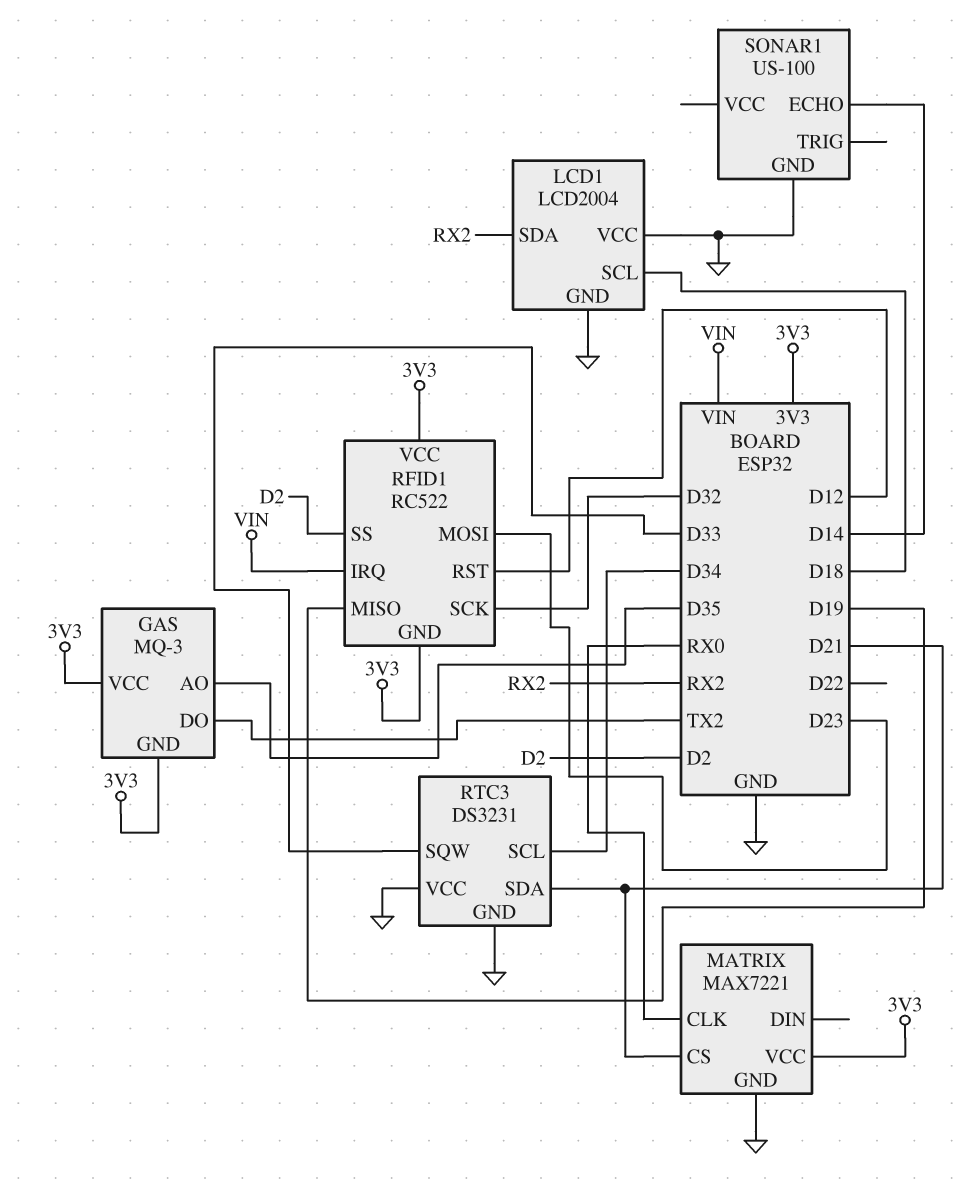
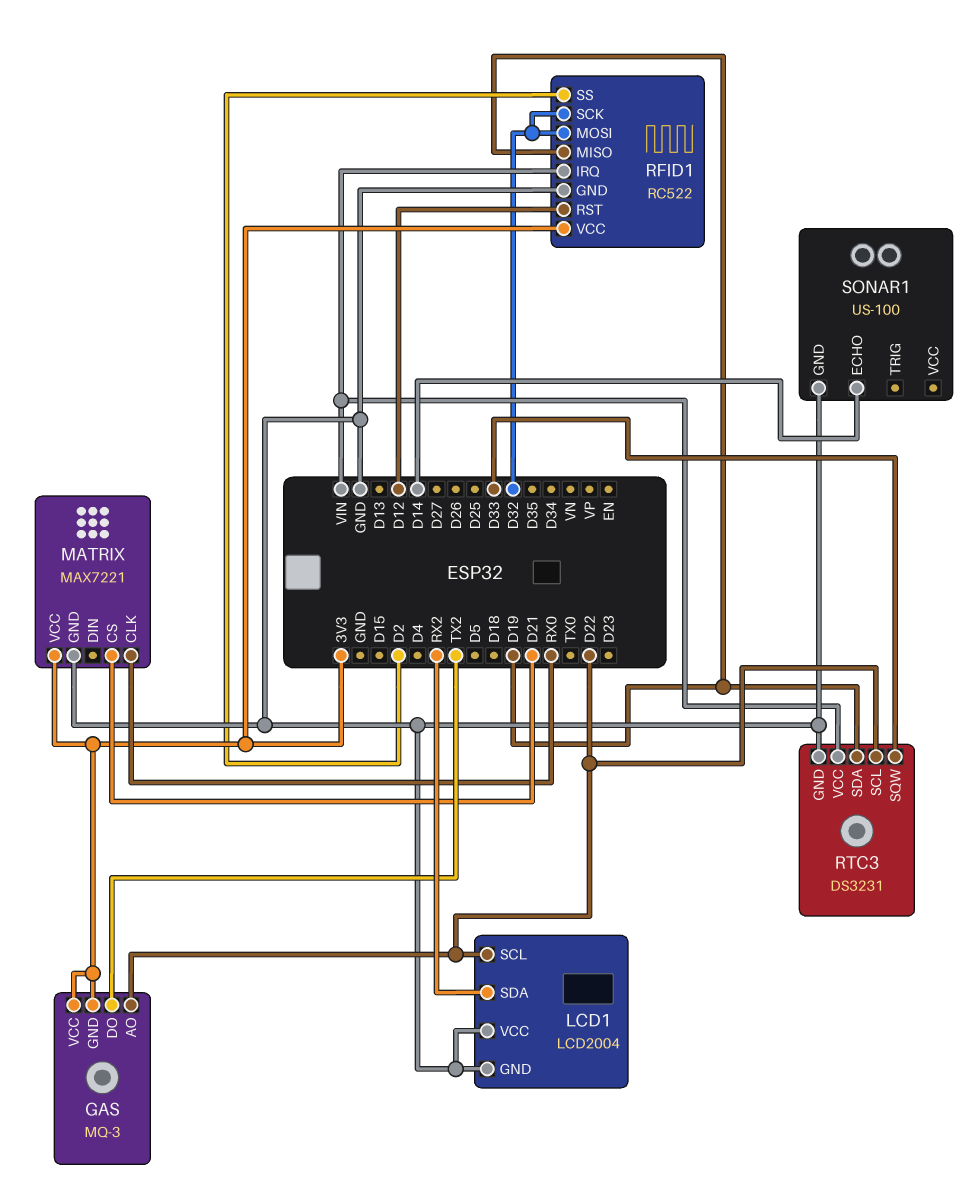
GAS pin AO: D35 -> D22
LCD1 pin SCL: D18 -> D22
RFID1 pin GND: 3V3 -> GND
RFID1 pin MOSI: D23 -> D32
RTC3 pin SCL: D34 -> D22
RTC3 pin SDA: D21 -> D19
RTC3 pin VCC: GND -> VIN

